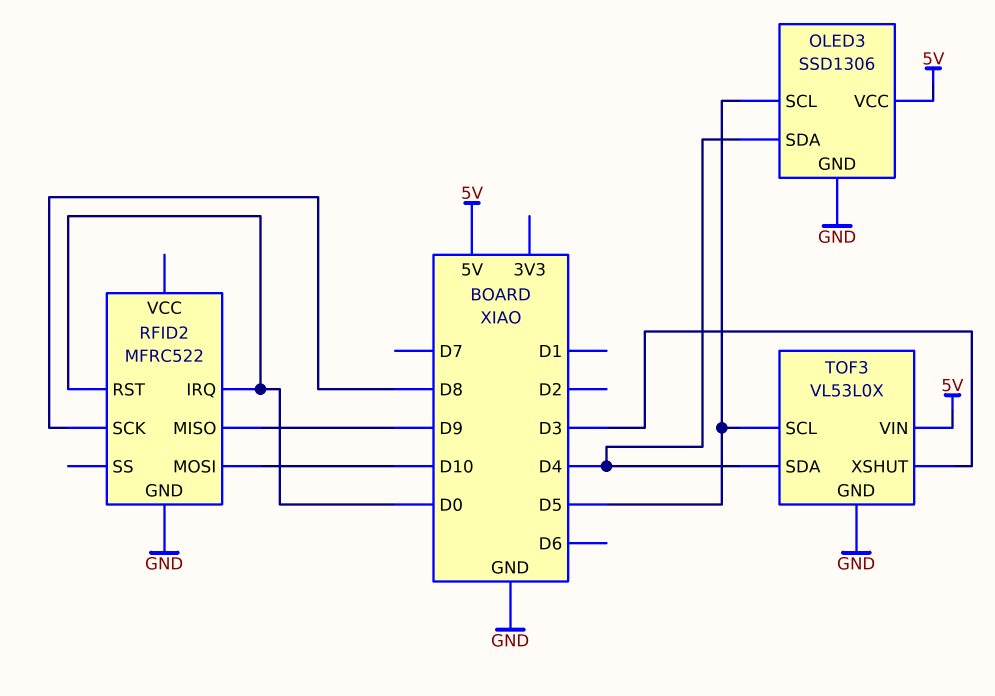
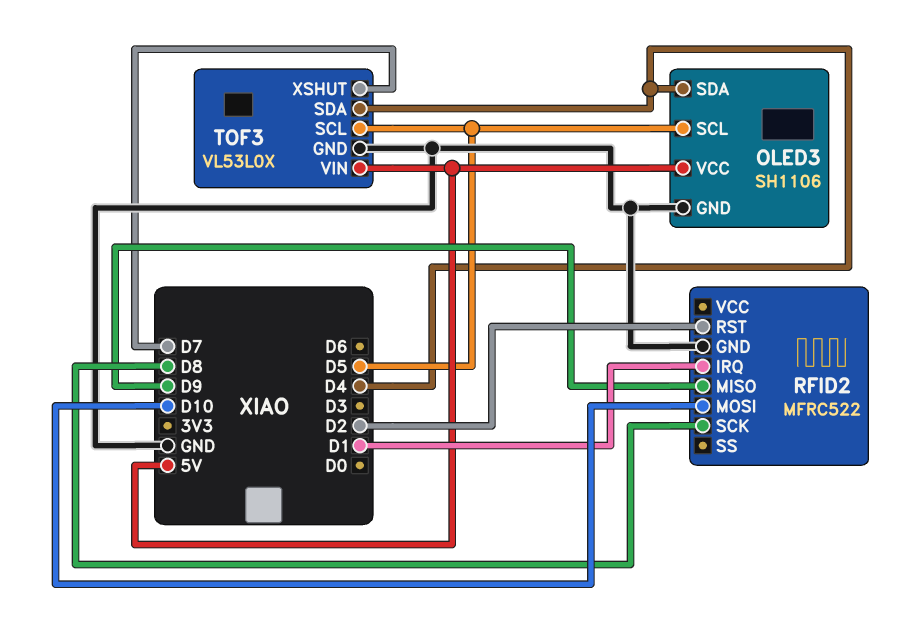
OLED3: SSD1306 -> SH1106
RFID2 pin IRQ: D0 -> D1
RFID2 pin RST: D0 -> D2
TOF3 pin XSHUT: D3 -> D7

